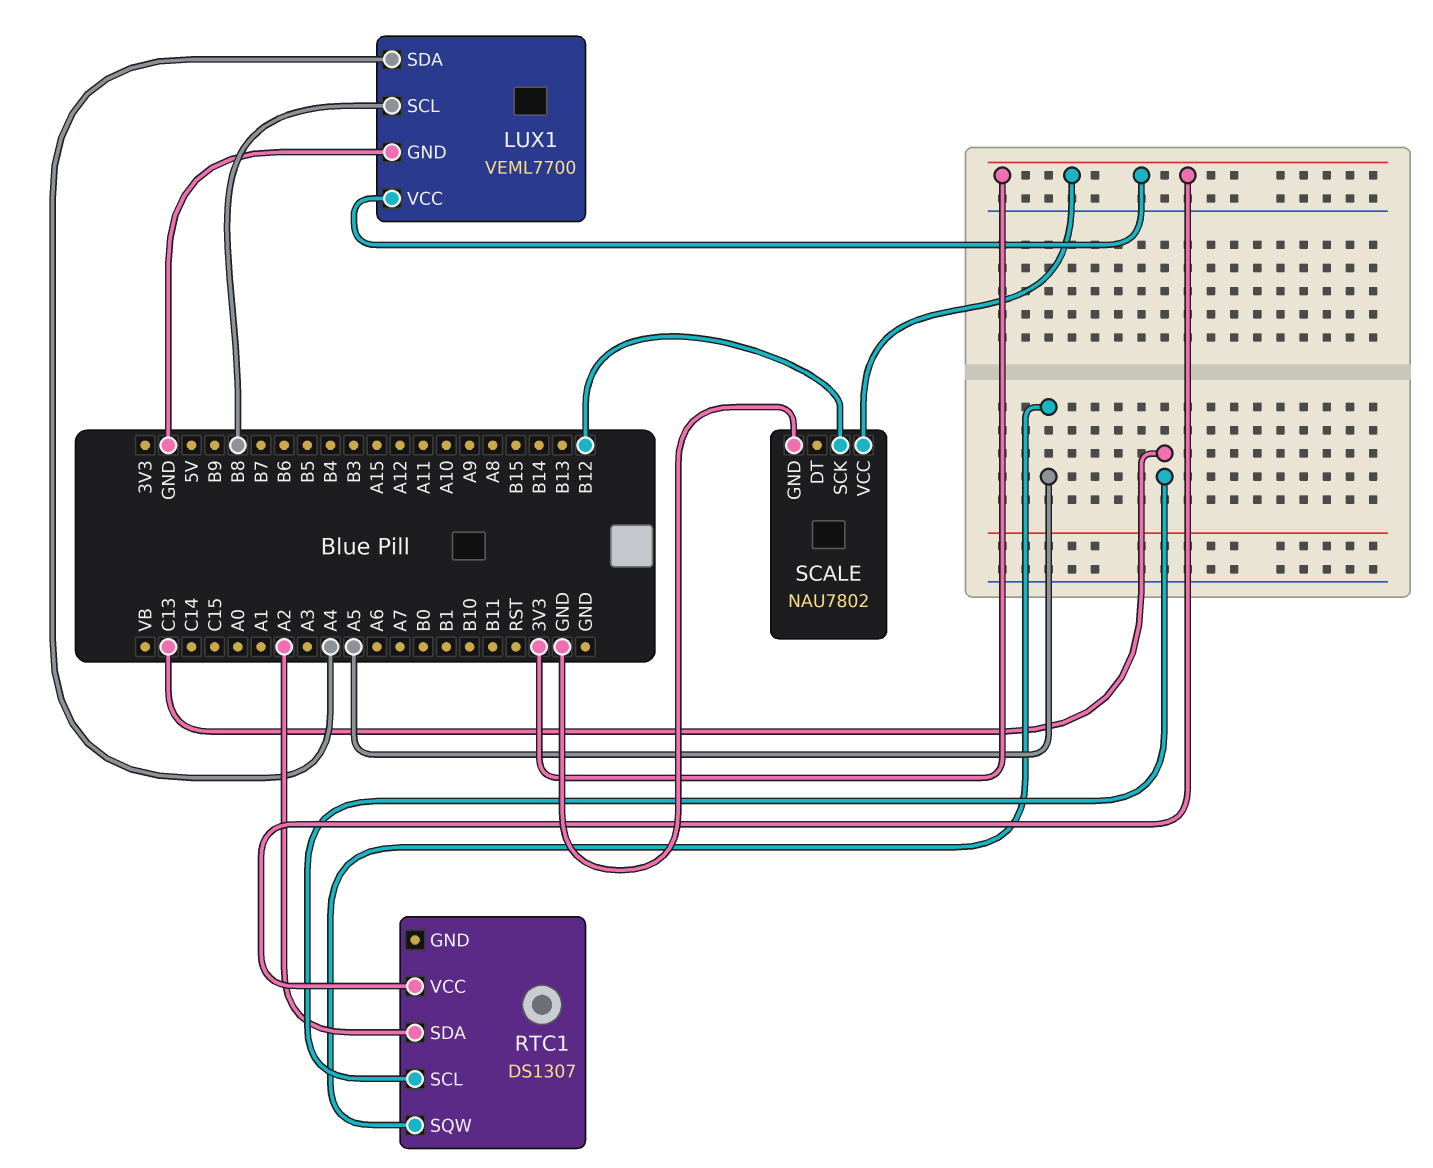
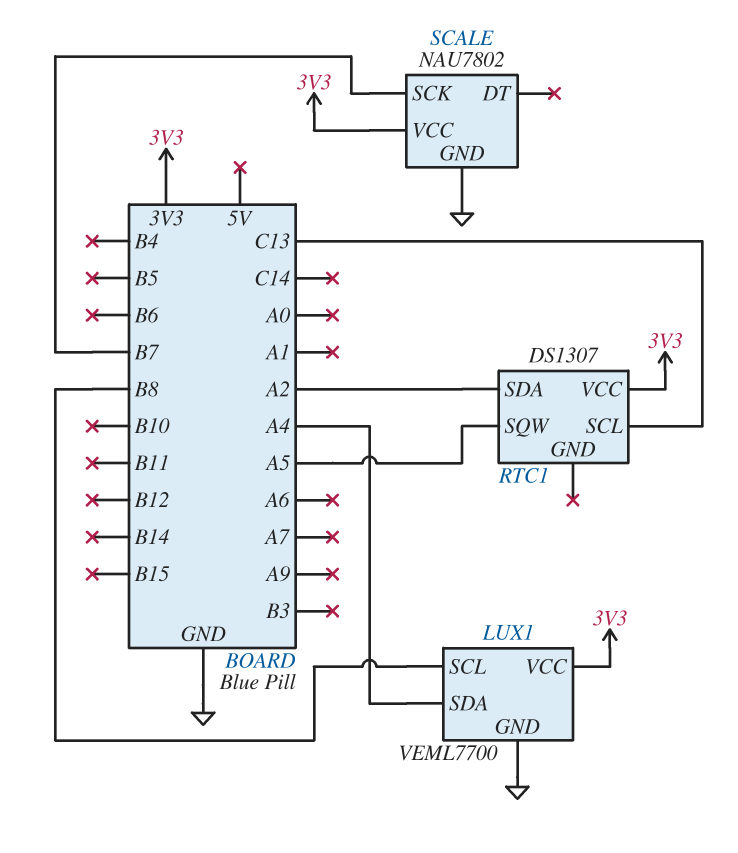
SCALE pin SCK: B12 -> B7

